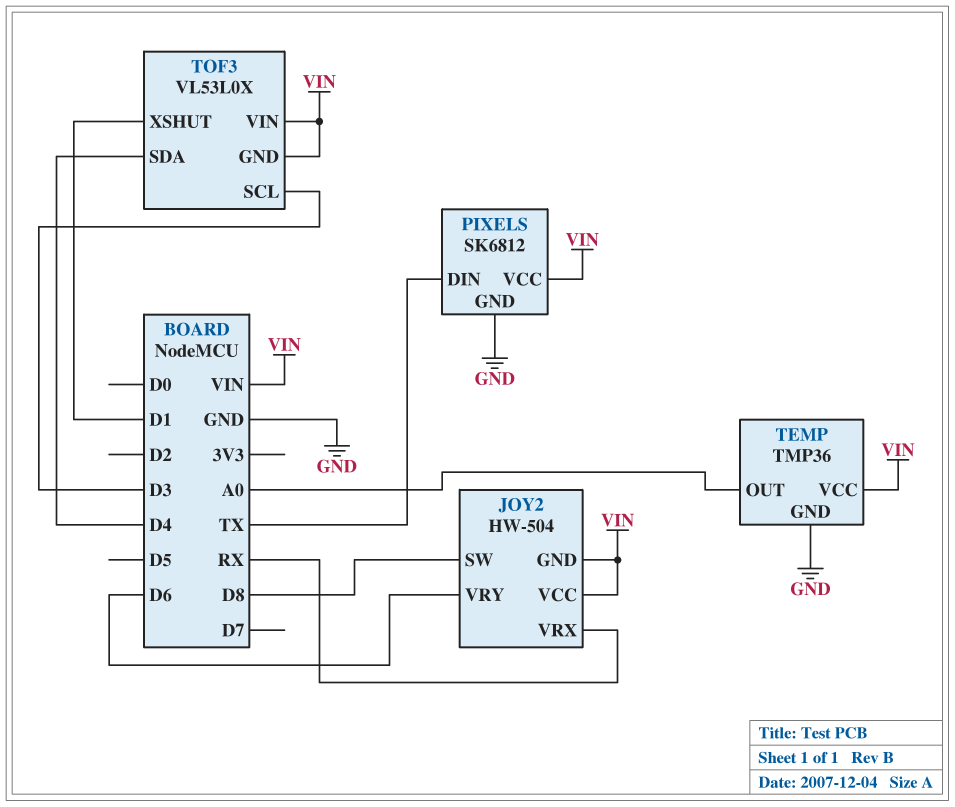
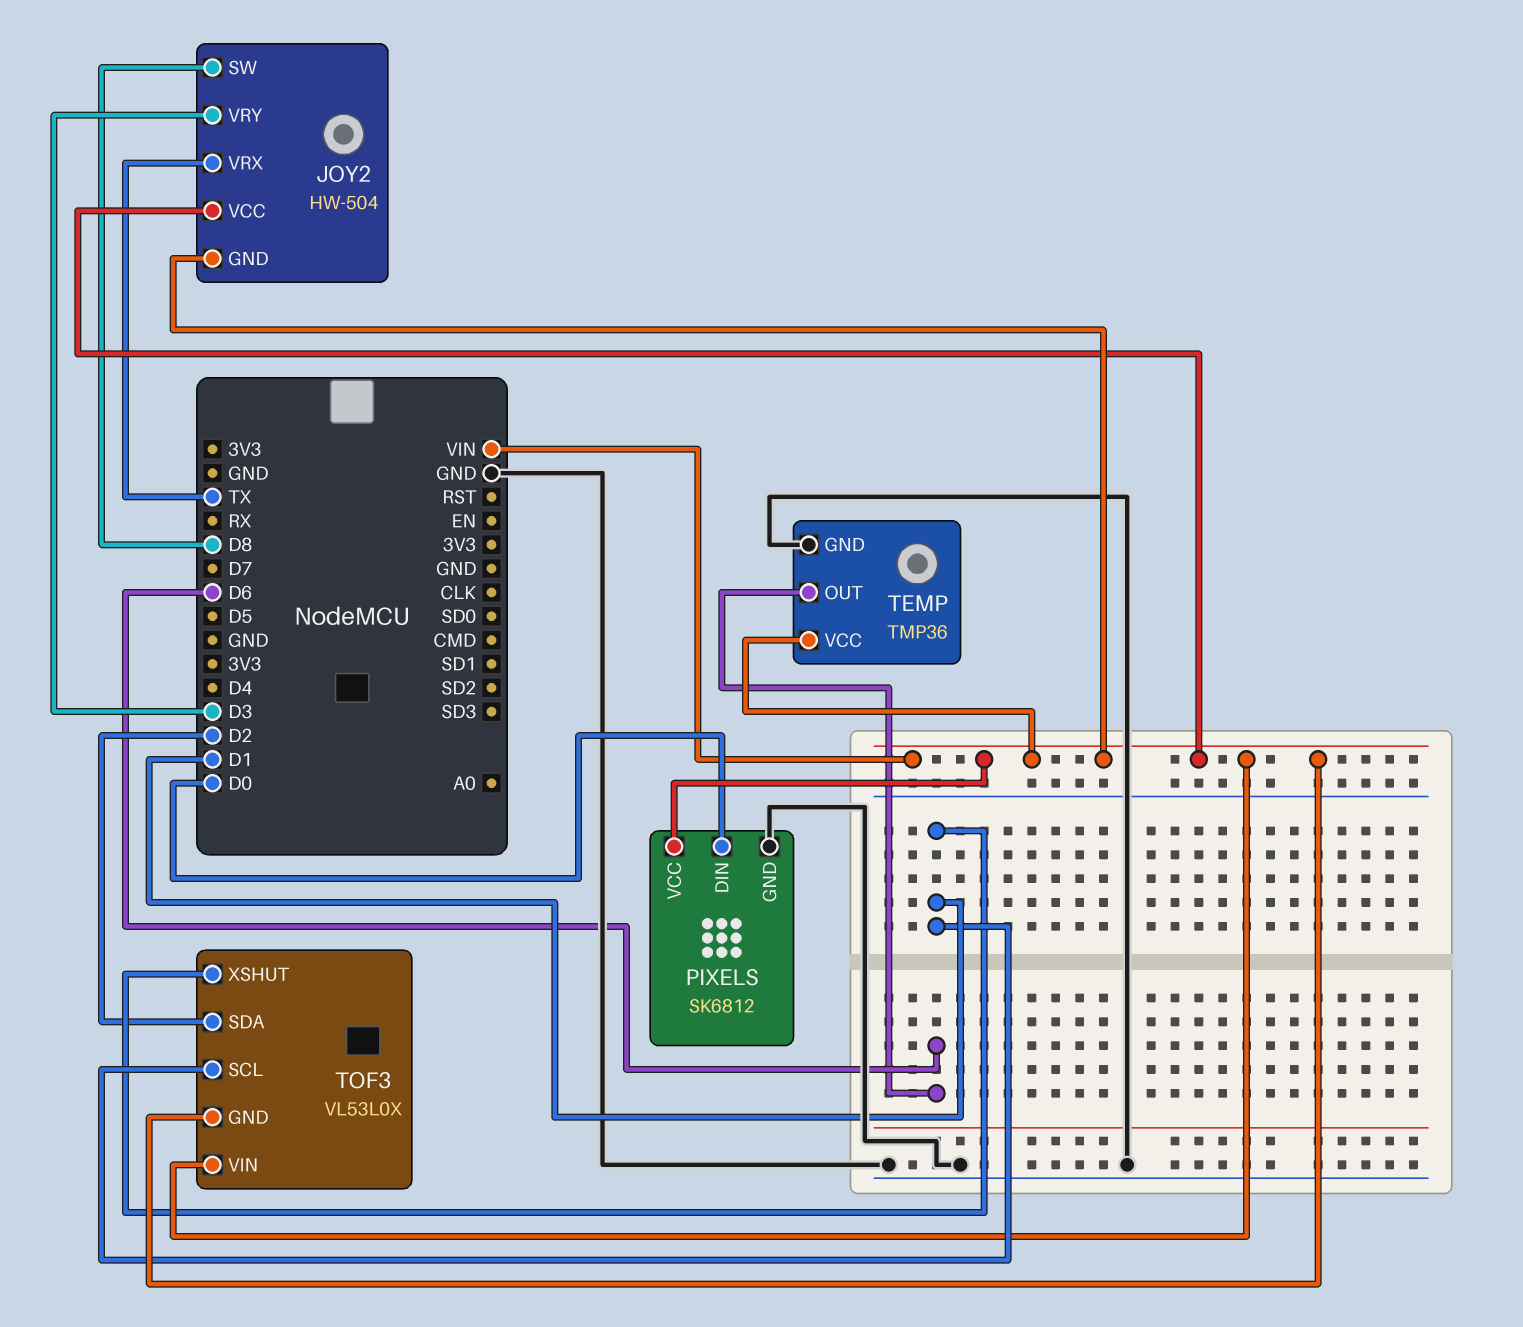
JOY2 pin VRX: RX -> TX
JOY2 pin VRY: D6 -> D3
PIXELS pin DIN: TX -> D0
TEMP pin OUT: A0 -> D6
TOF3 pin SCL: D3 -> D1
TOF3 pin SDA: D4 -> D2

